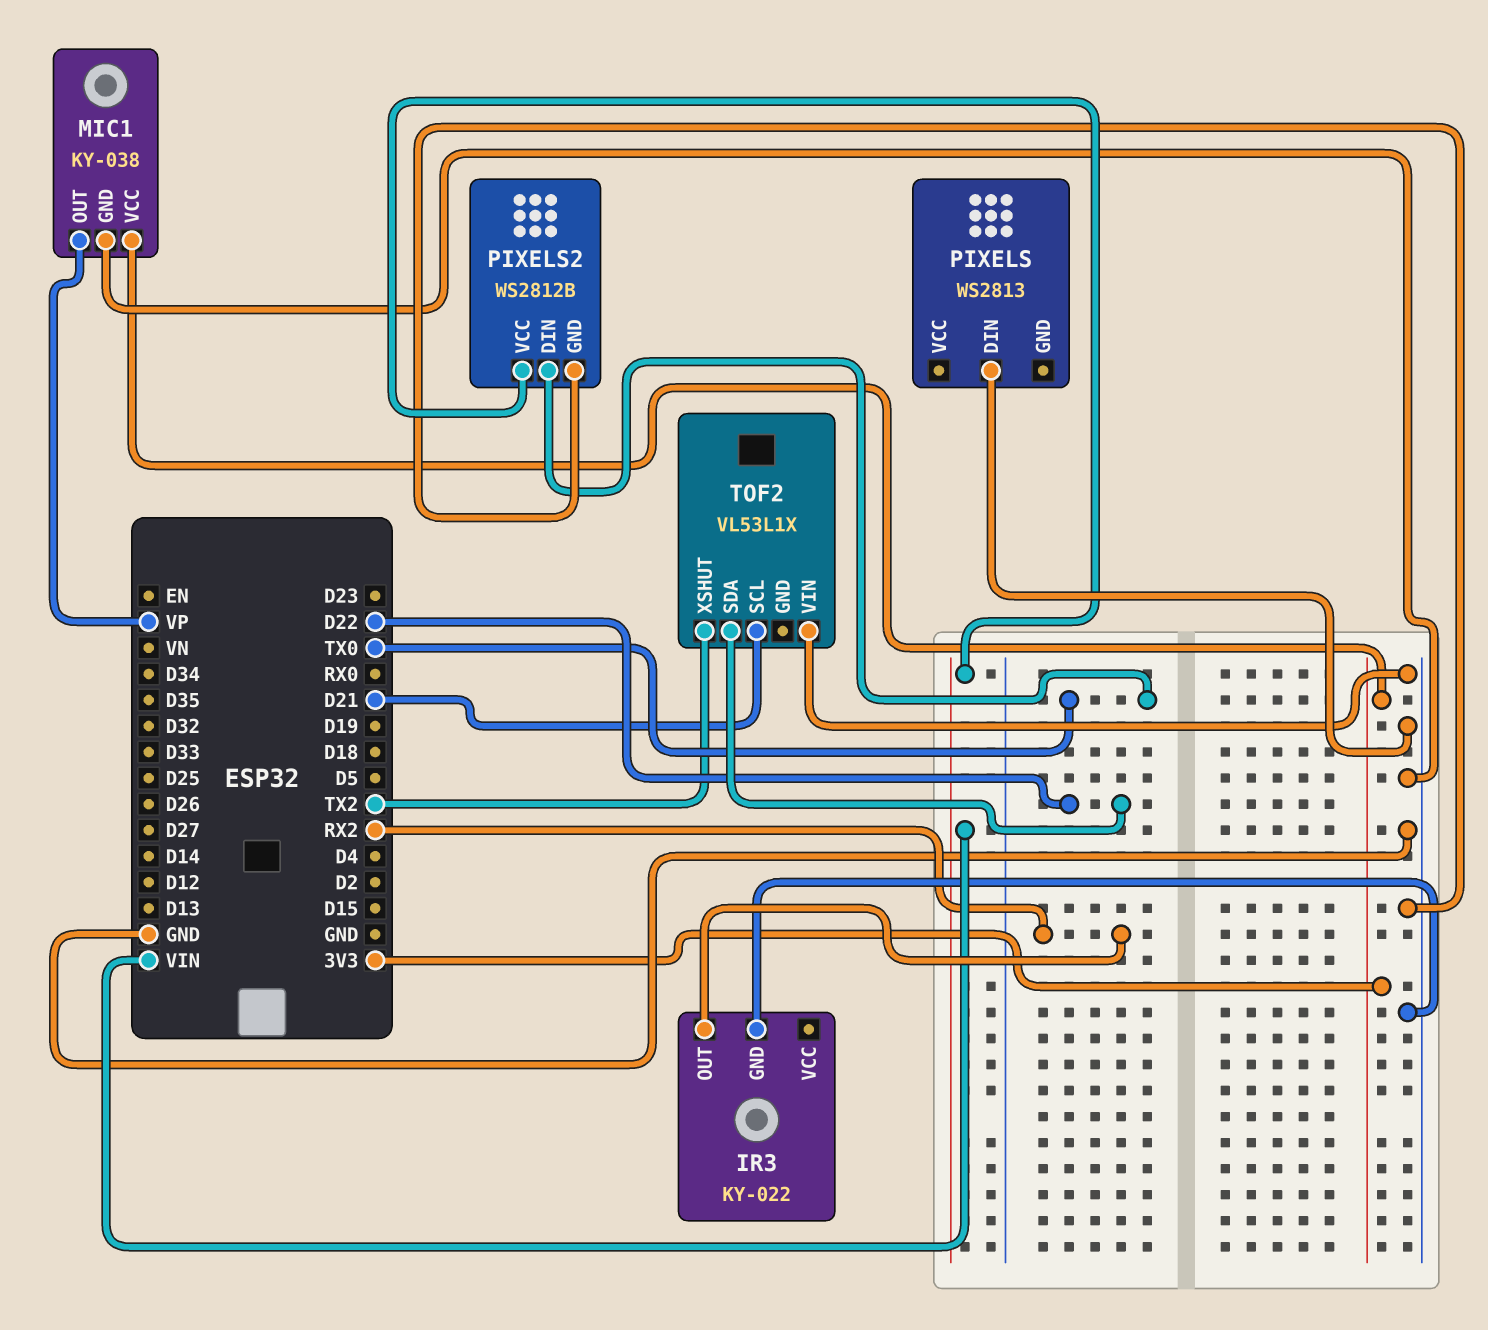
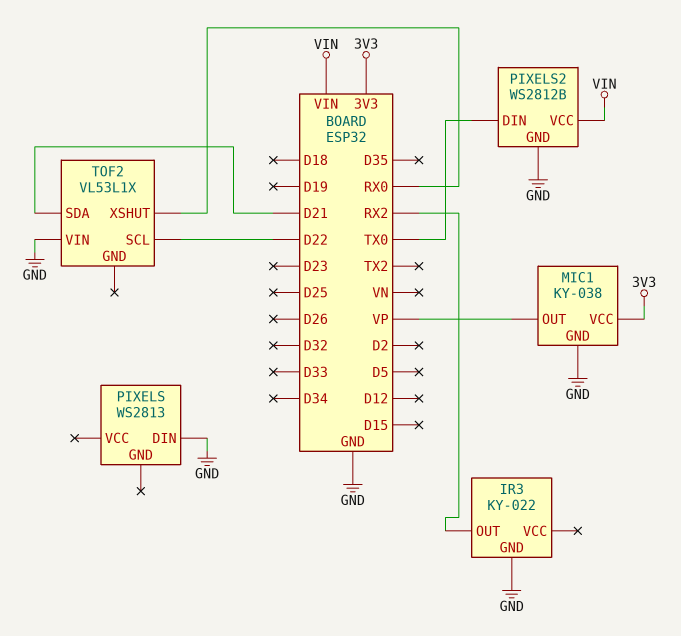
TOF2 pin SCL: D21 -> D22
TOF2 pin SDA: D22 -> D21
TOF2 pin XSHUT: TX2 -> RX0

